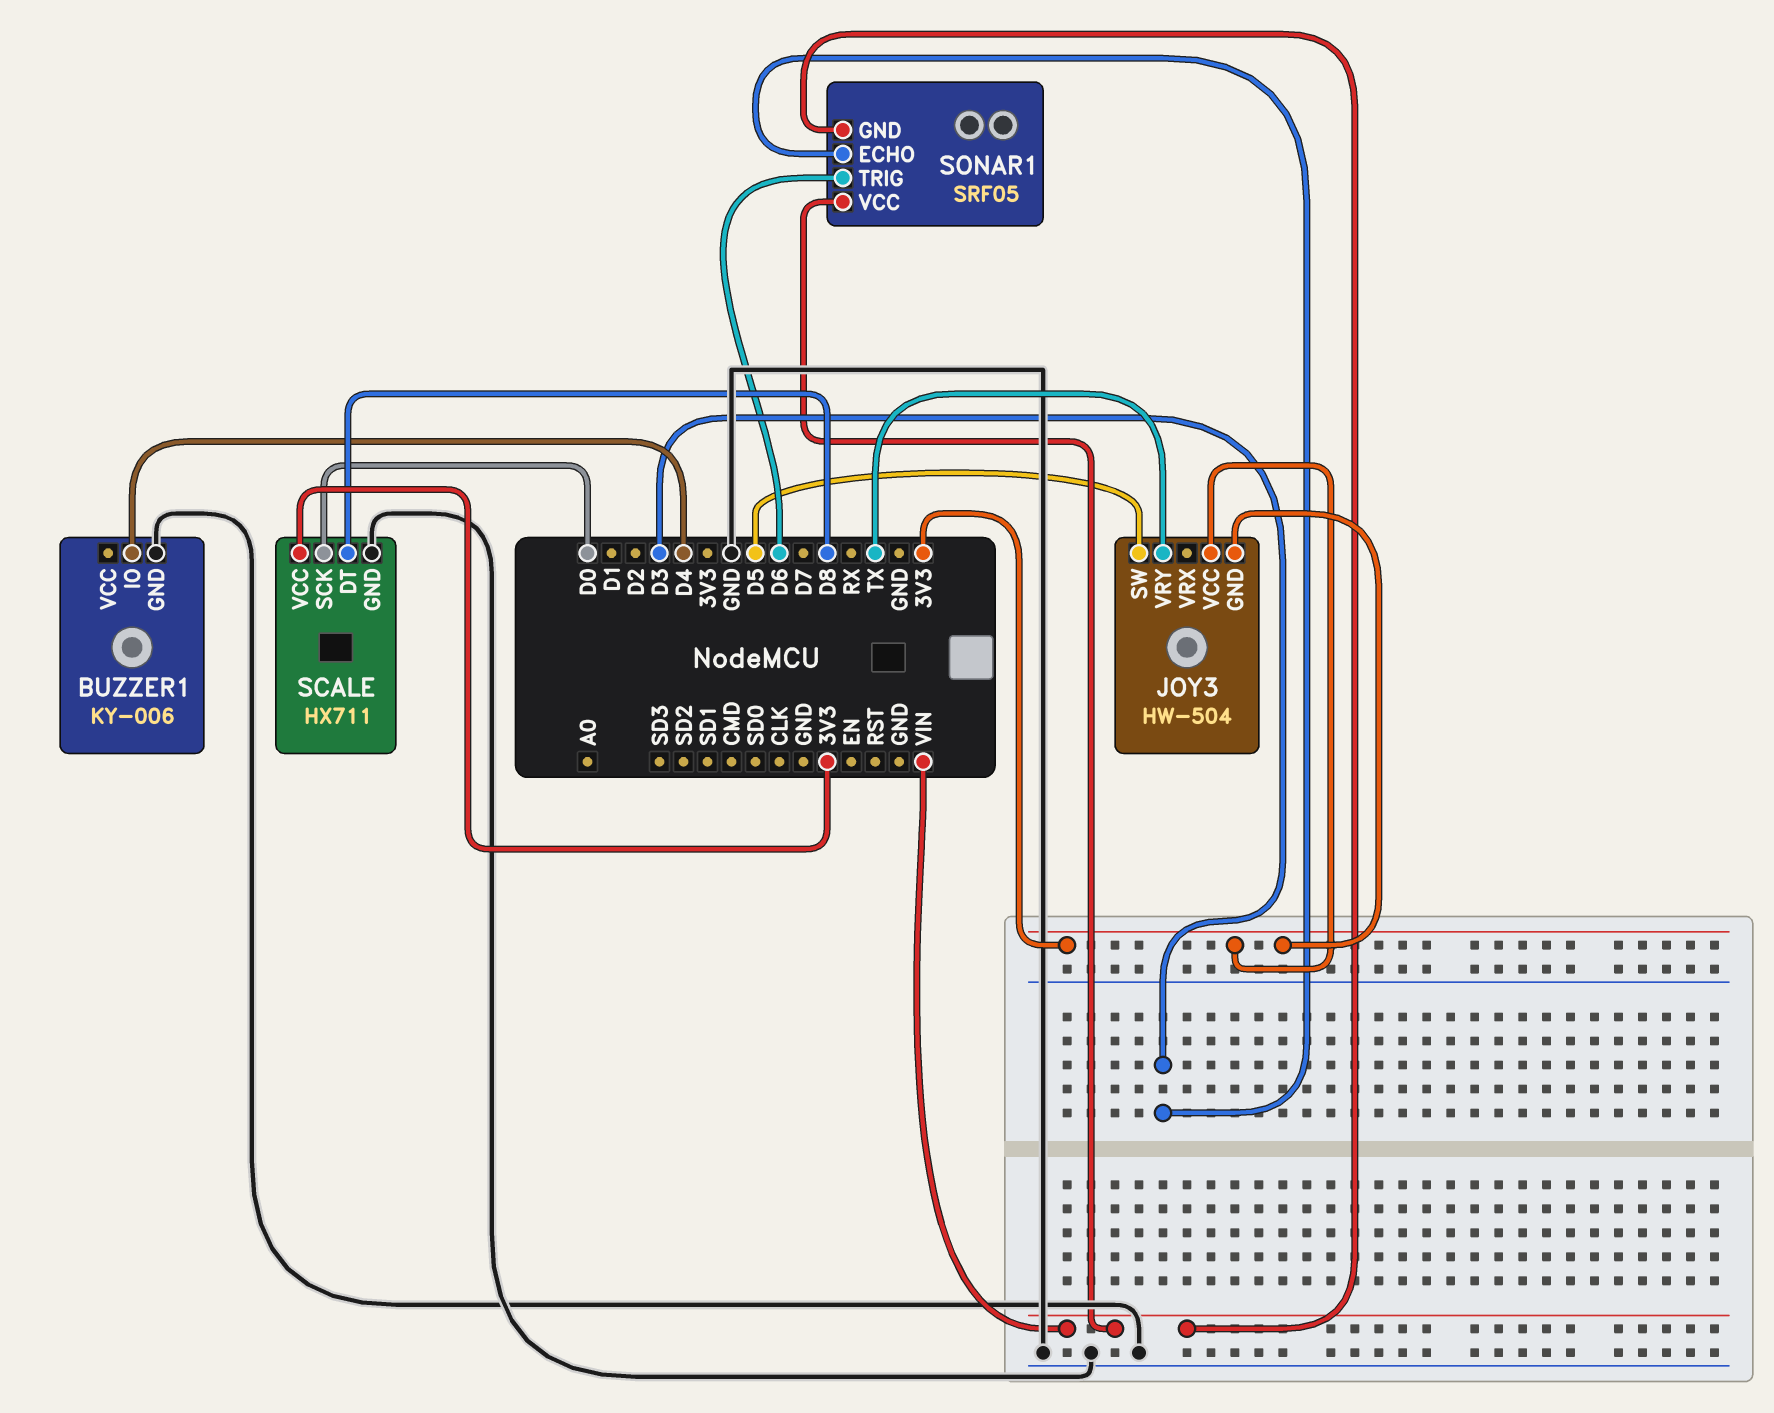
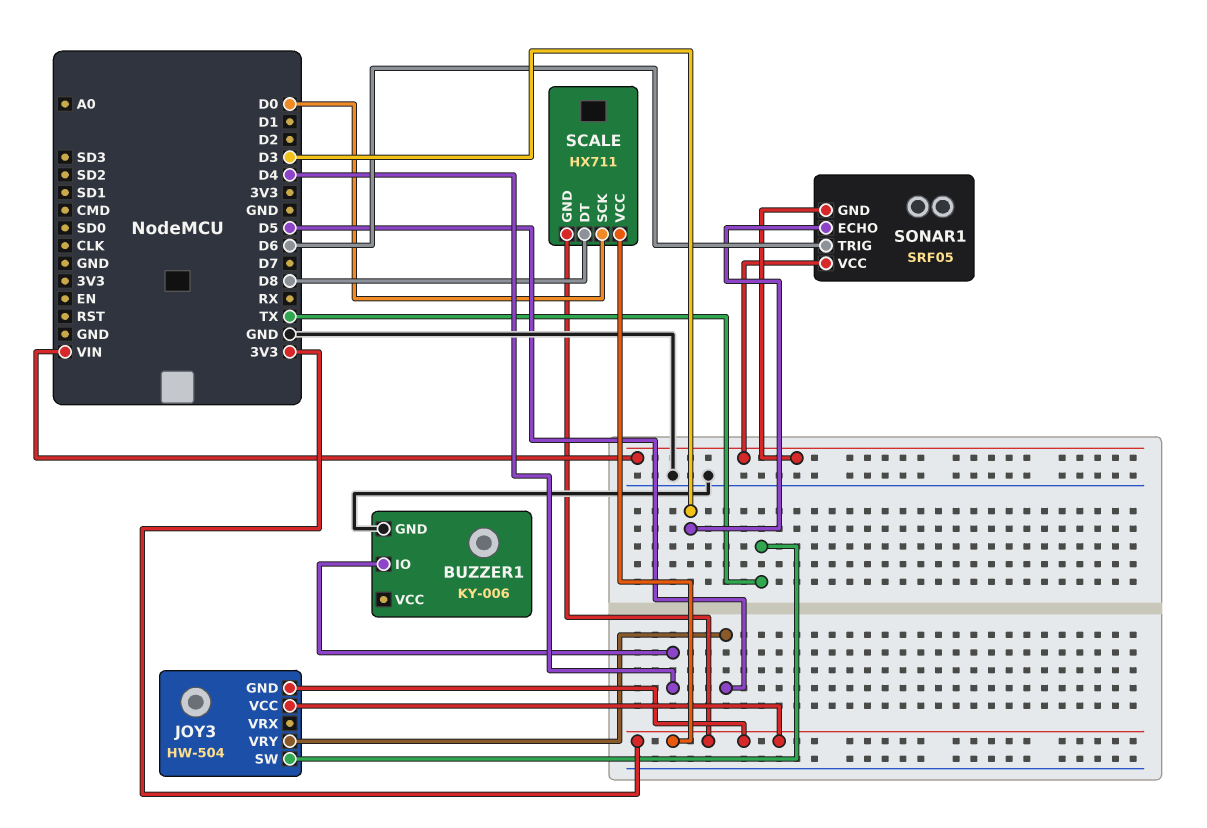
JOY3 pin SW: D5 -> TX
JOY3 pin VRY: TX -> D5
SCALE pin GND: GND -> 3V3

